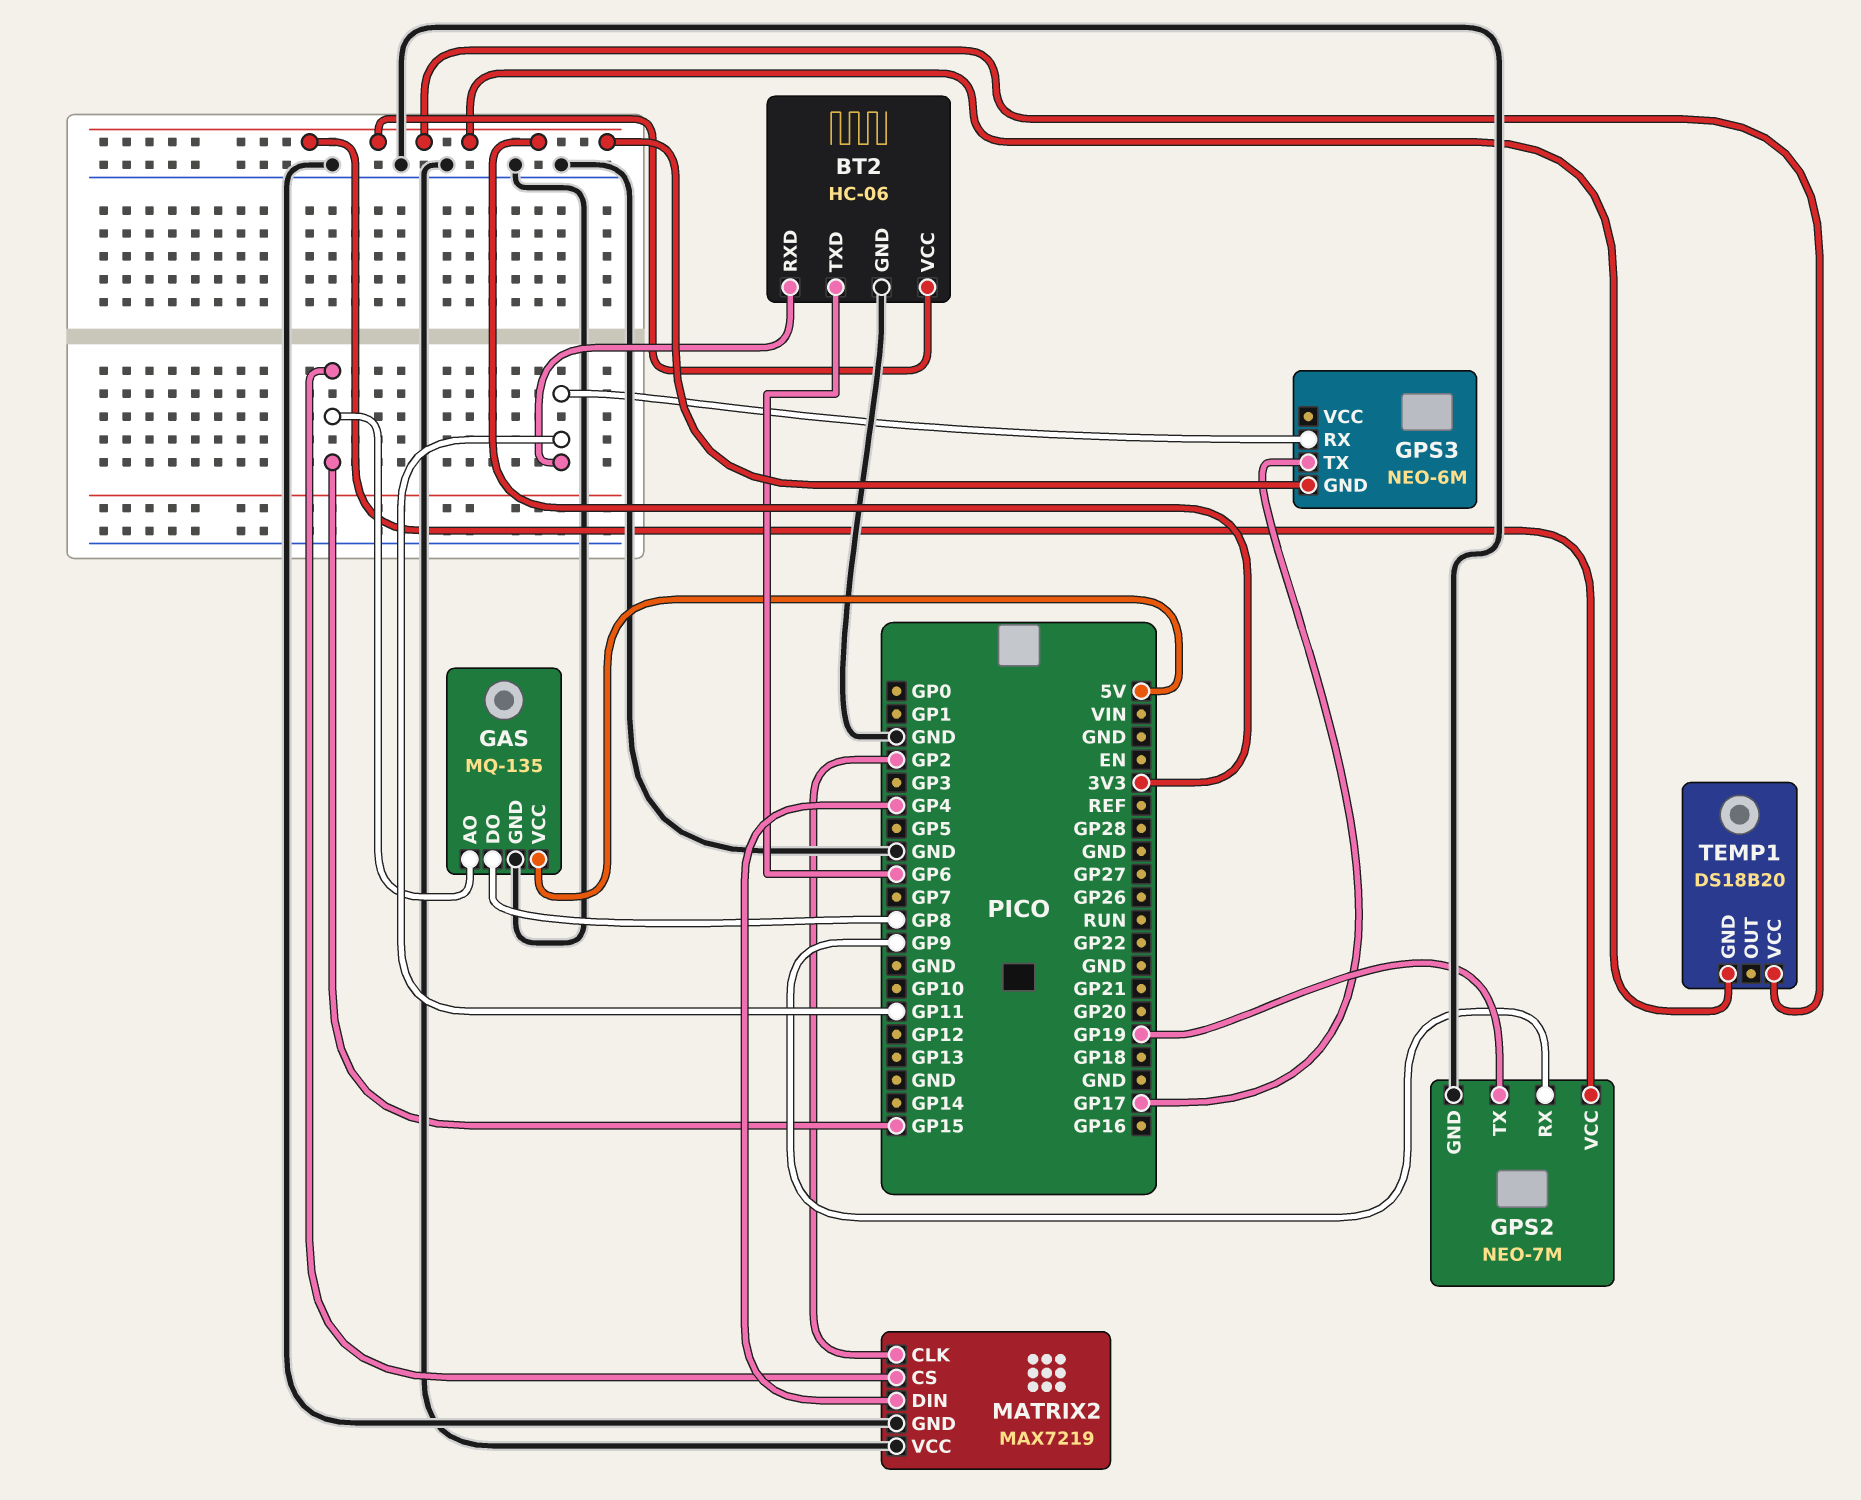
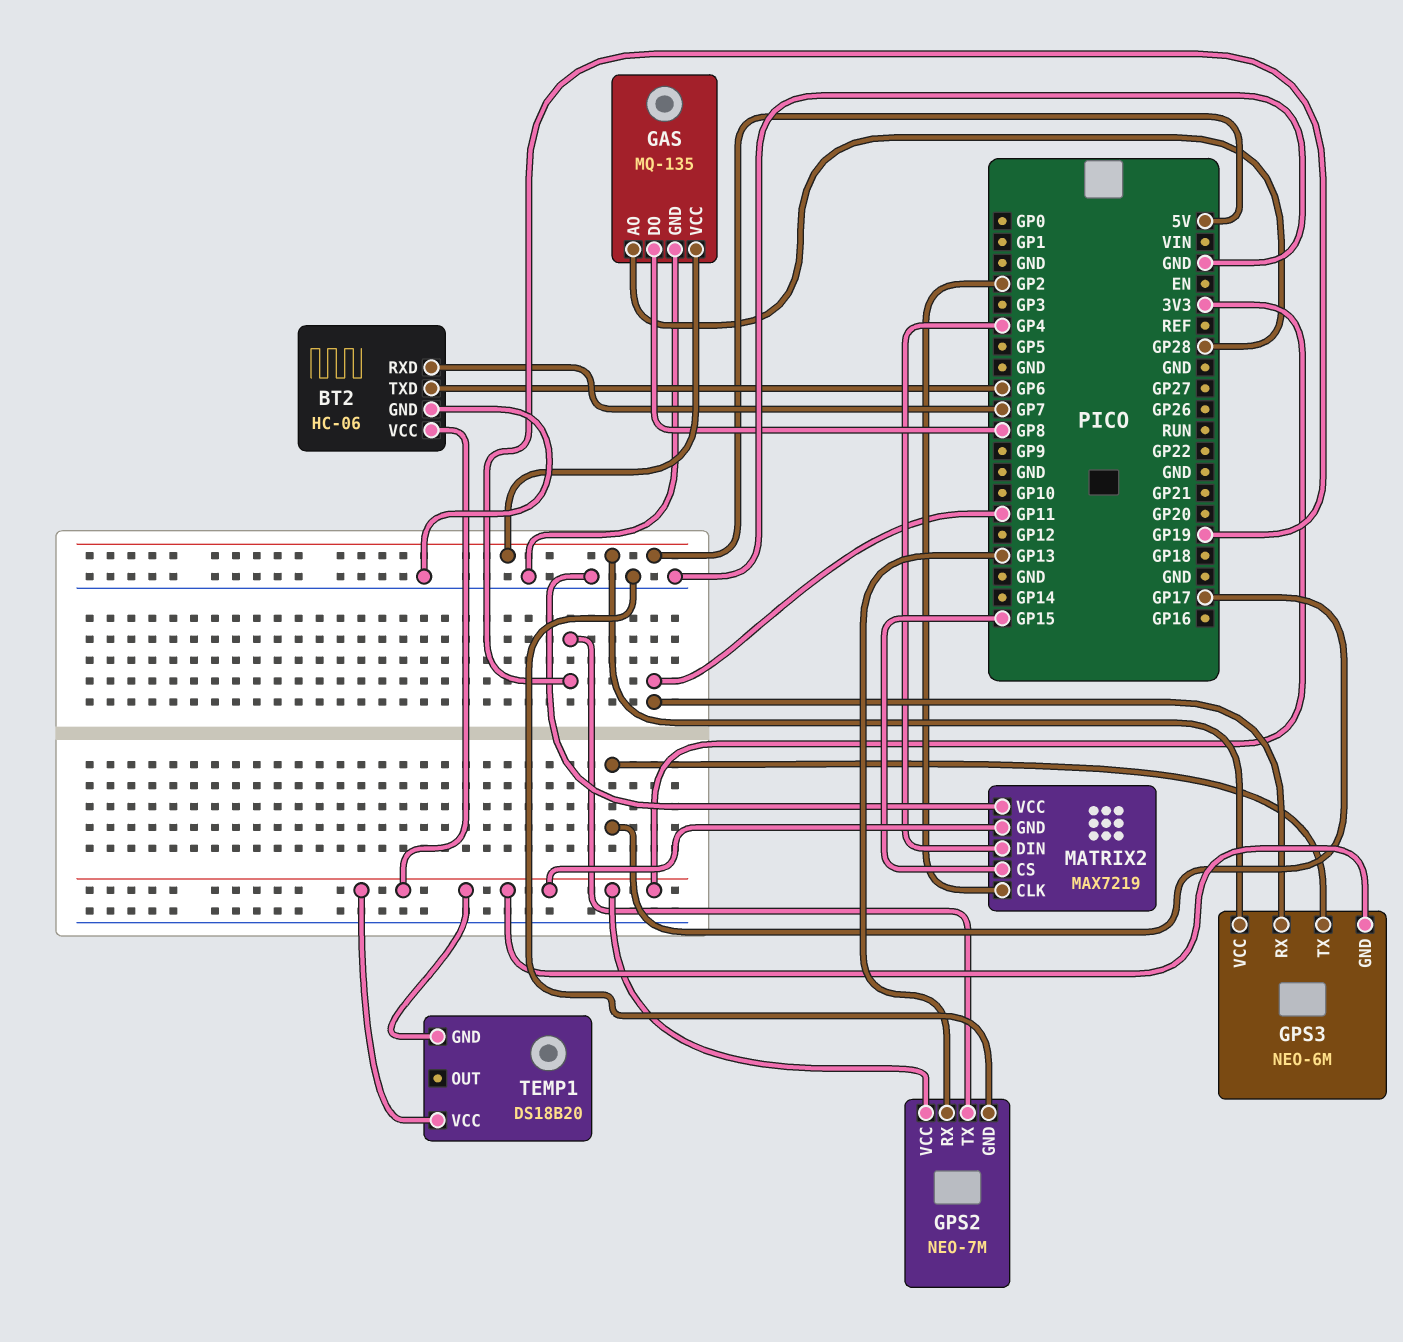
BT2 pin RXD: GP11 -> GP7
GAS pin AO: GP15 -> GP28
GPS2 pin RX: GP9 -> GP13
GPS3 pin VCC: none -> 5V
MATRIX2 pin GND: GND -> 3V3

